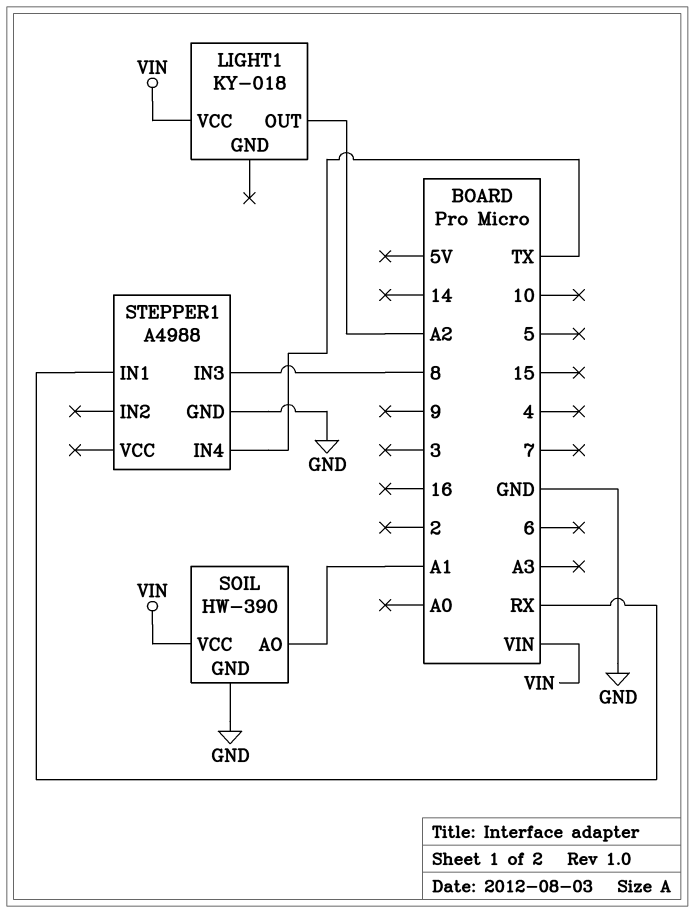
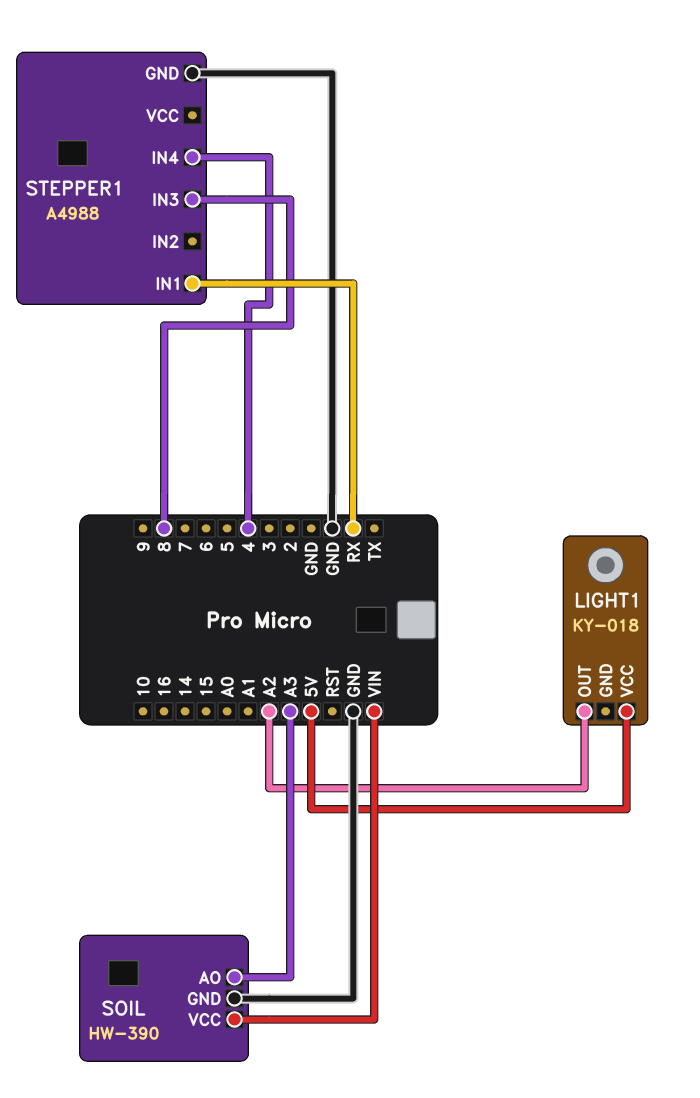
LIGHT1 pin VCC: VIN -> 5V
SOIL pin AO: A1 -> A3
STEPPER1 pin IN4: TX -> 4

